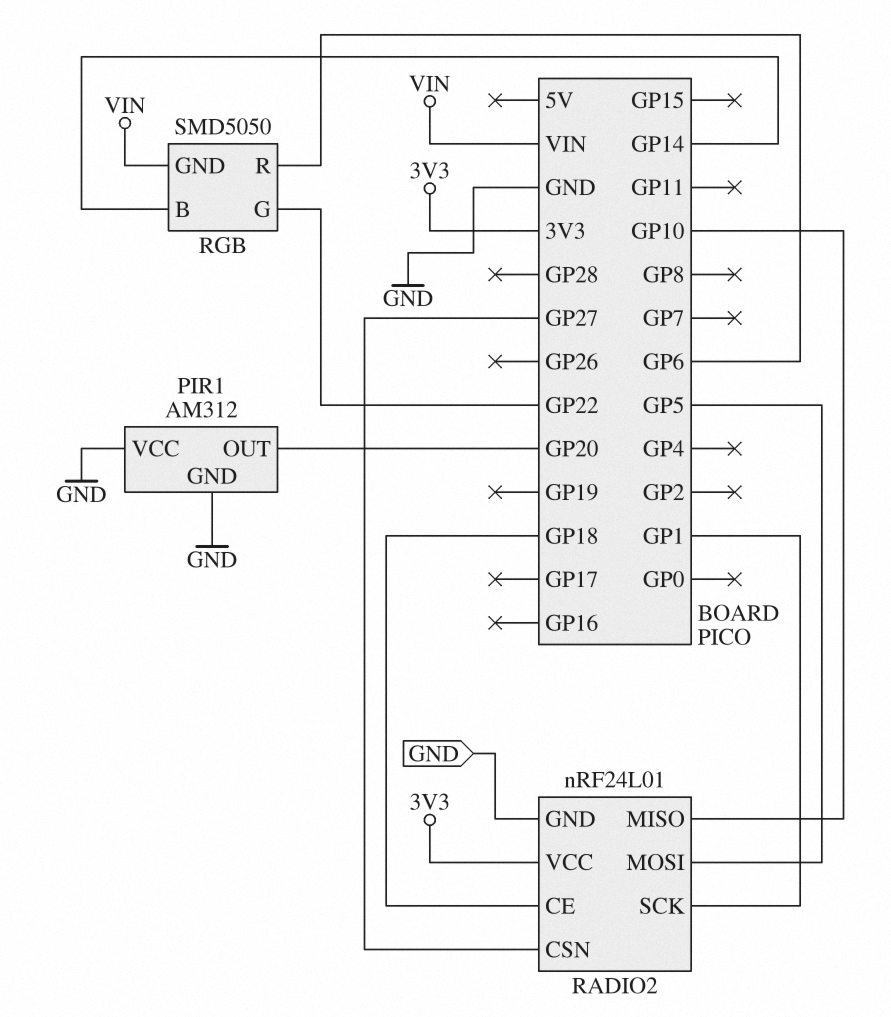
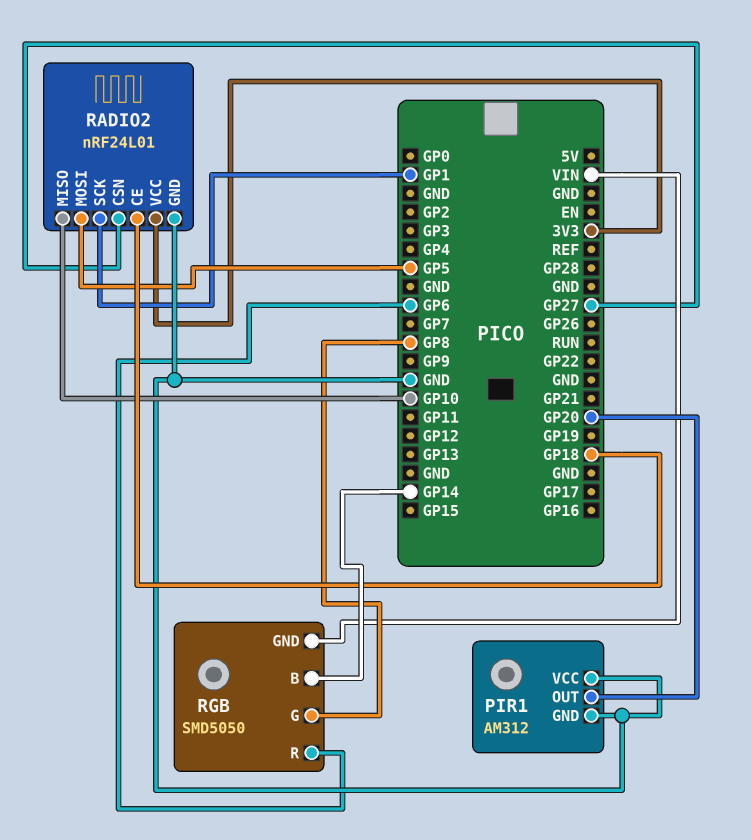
RGB pin G: GP22 -> GP8

